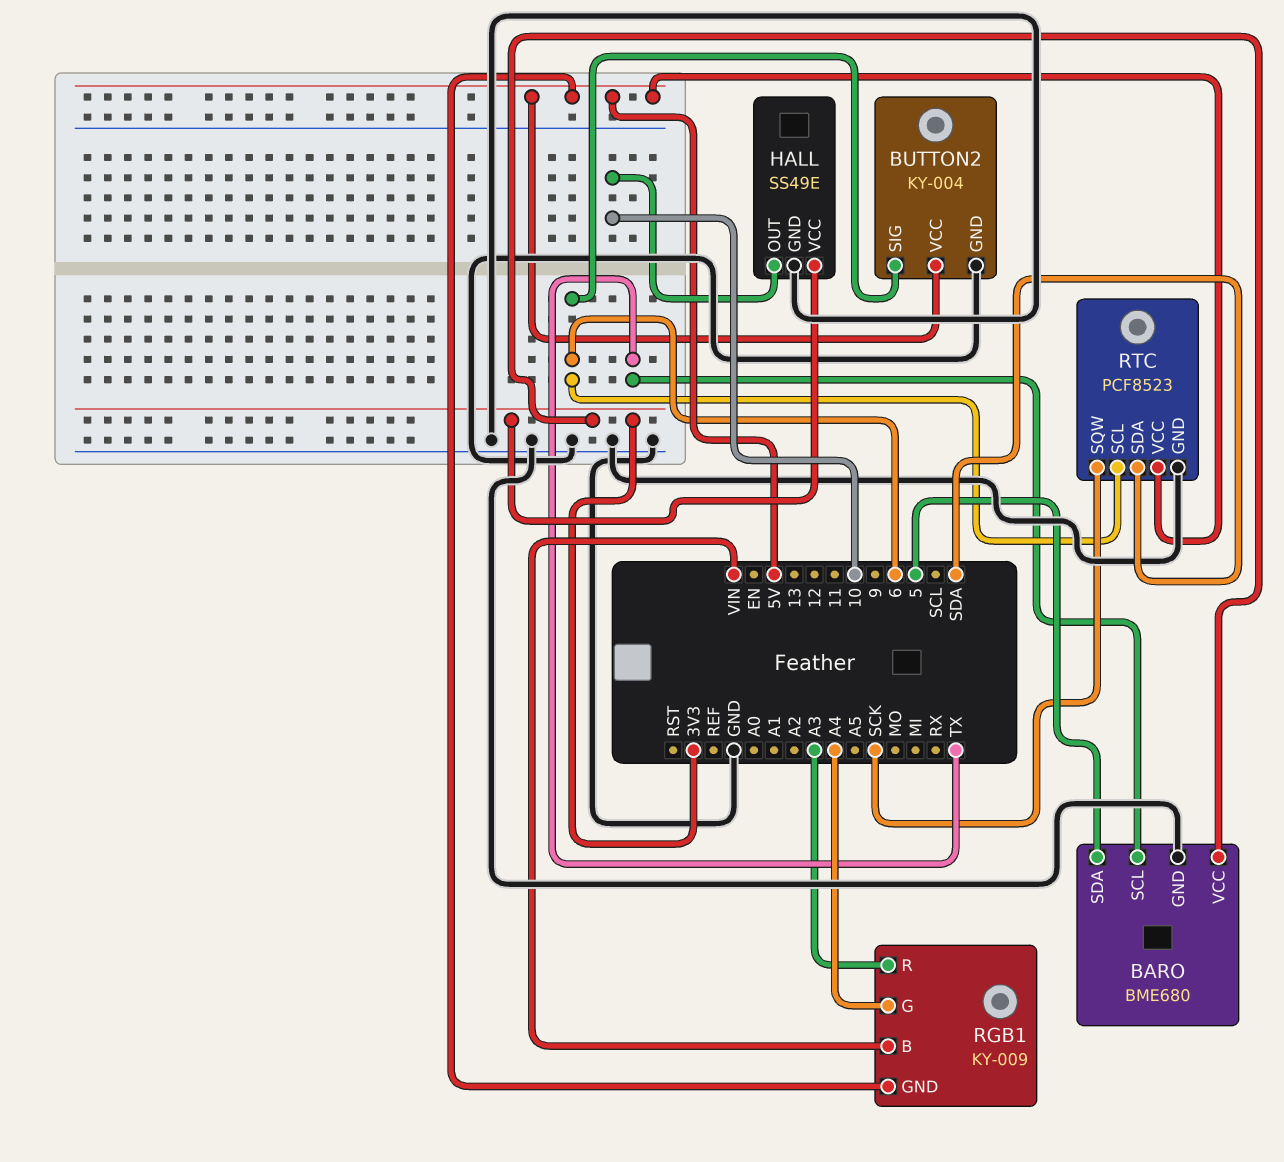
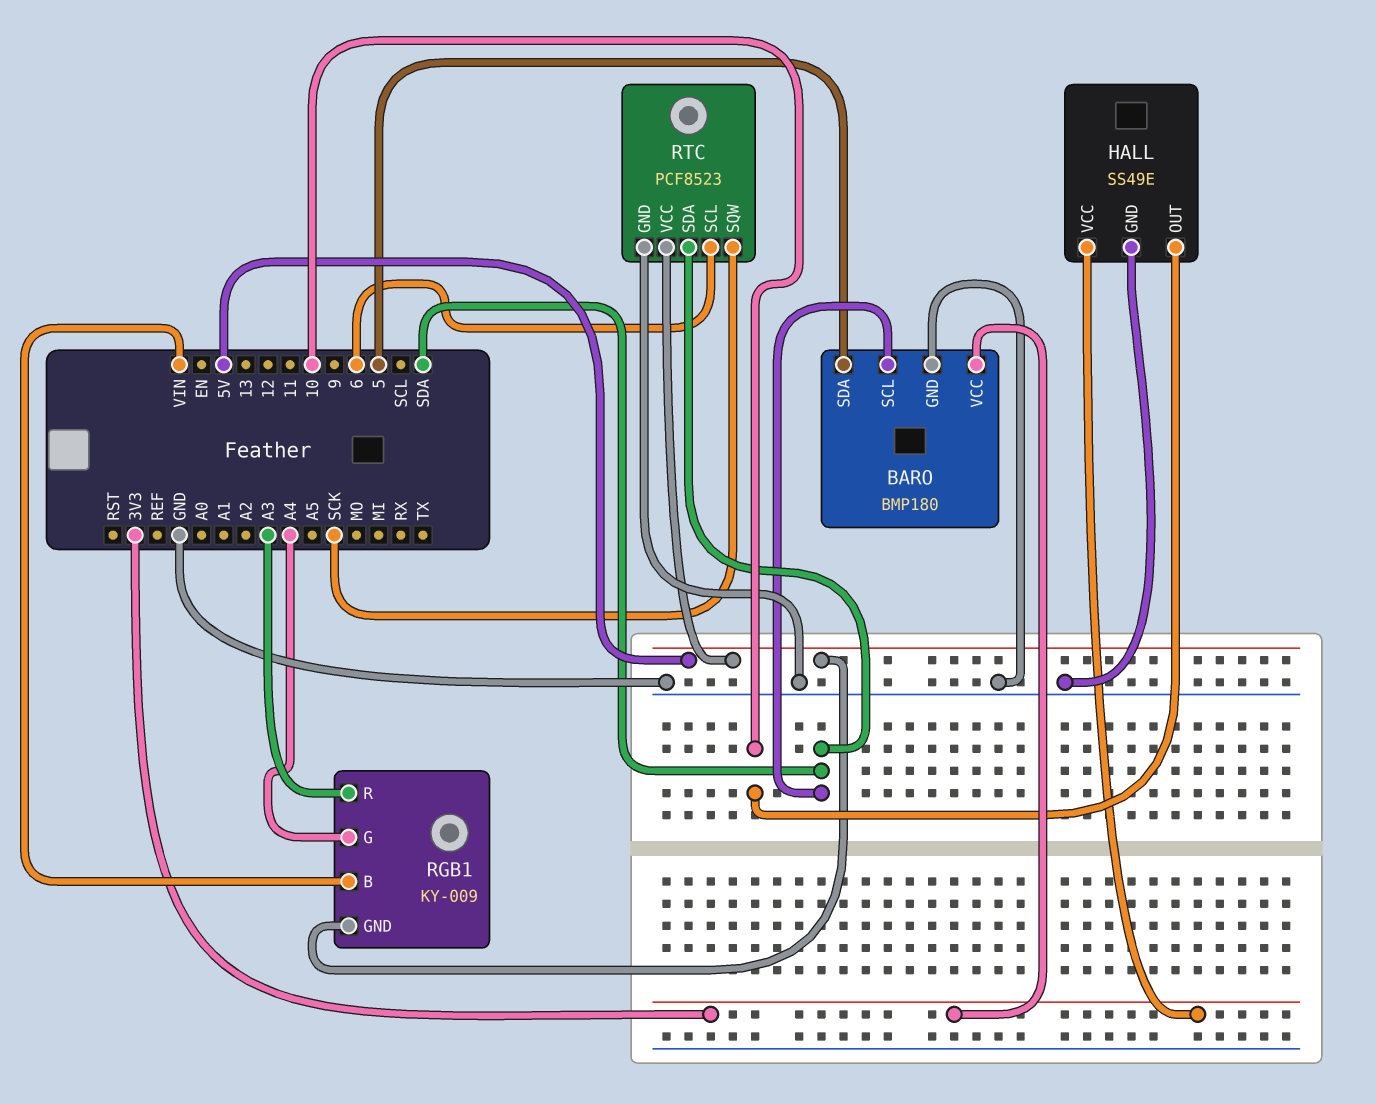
BARO: BME680 -> BMP180
BARO pin SCL: TX -> SDA
BUTTON2: KY-004 -> none
BUTTON2 pin GND: GND -> none
BUTTON2 pin SIG: 6 -> none
BUTTON2 pin VCC: 5V -> none

